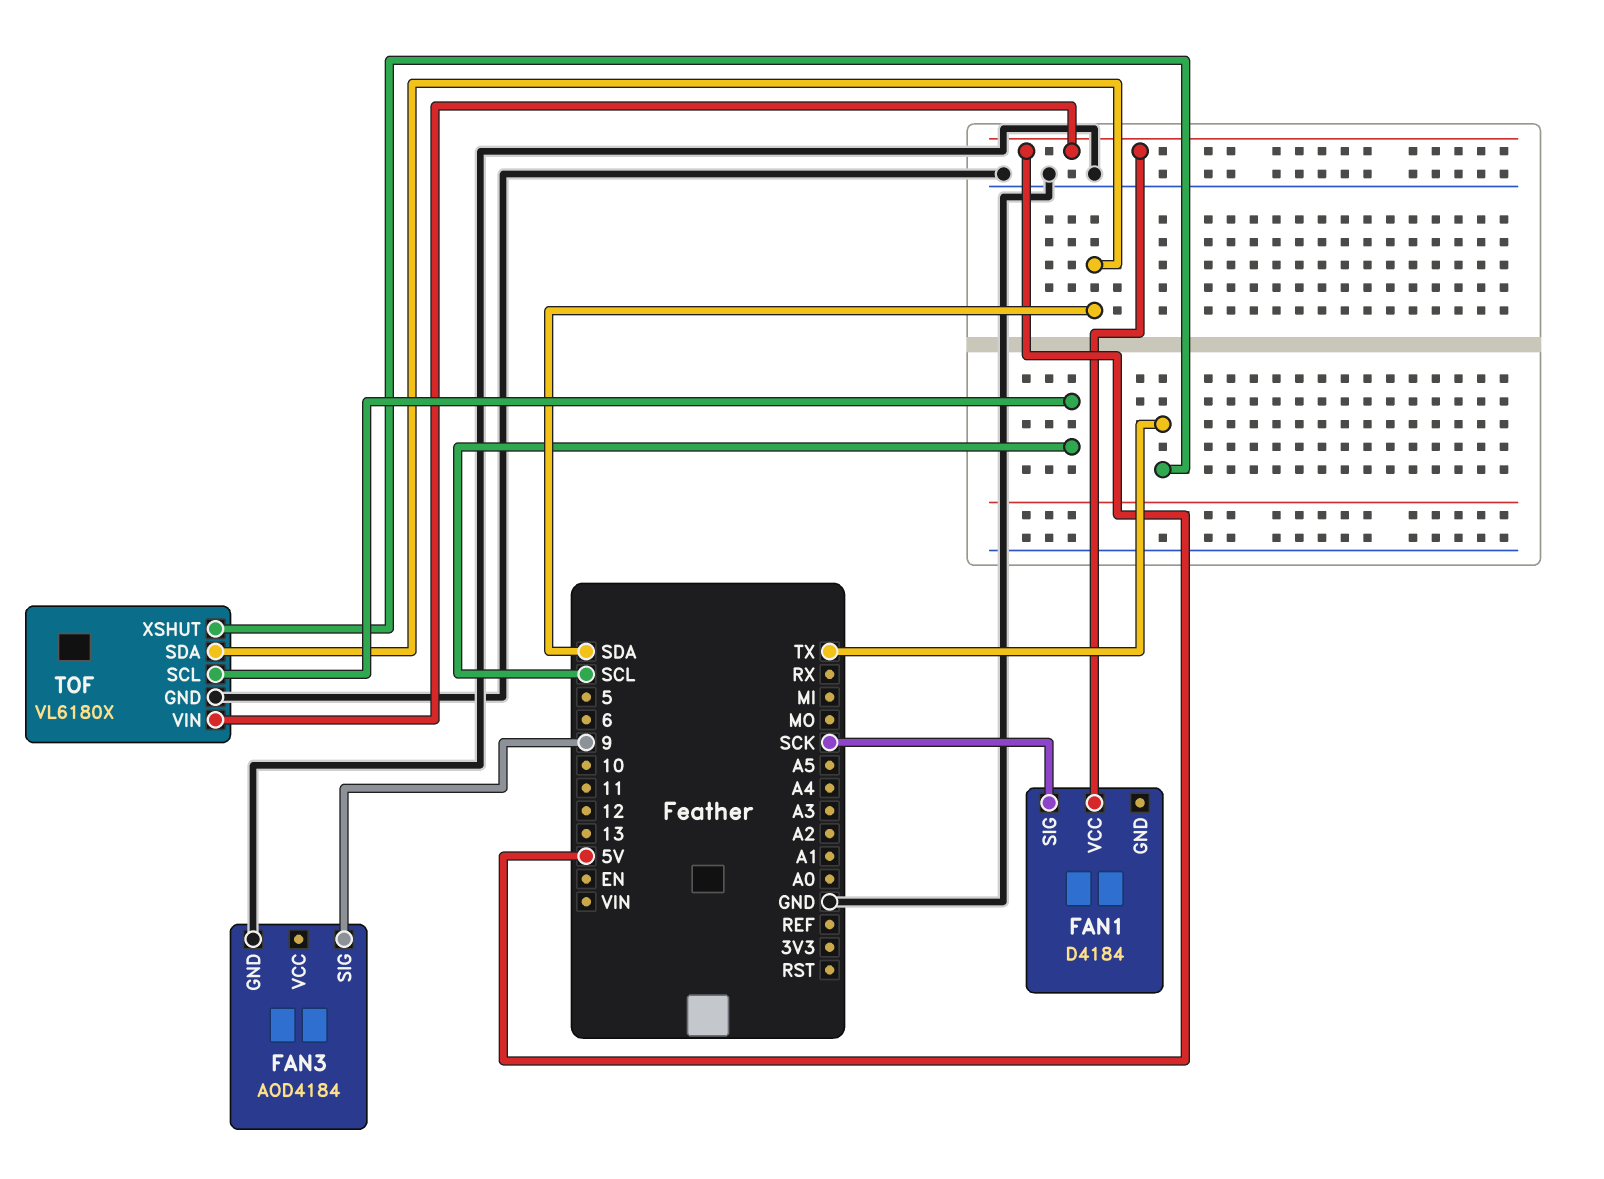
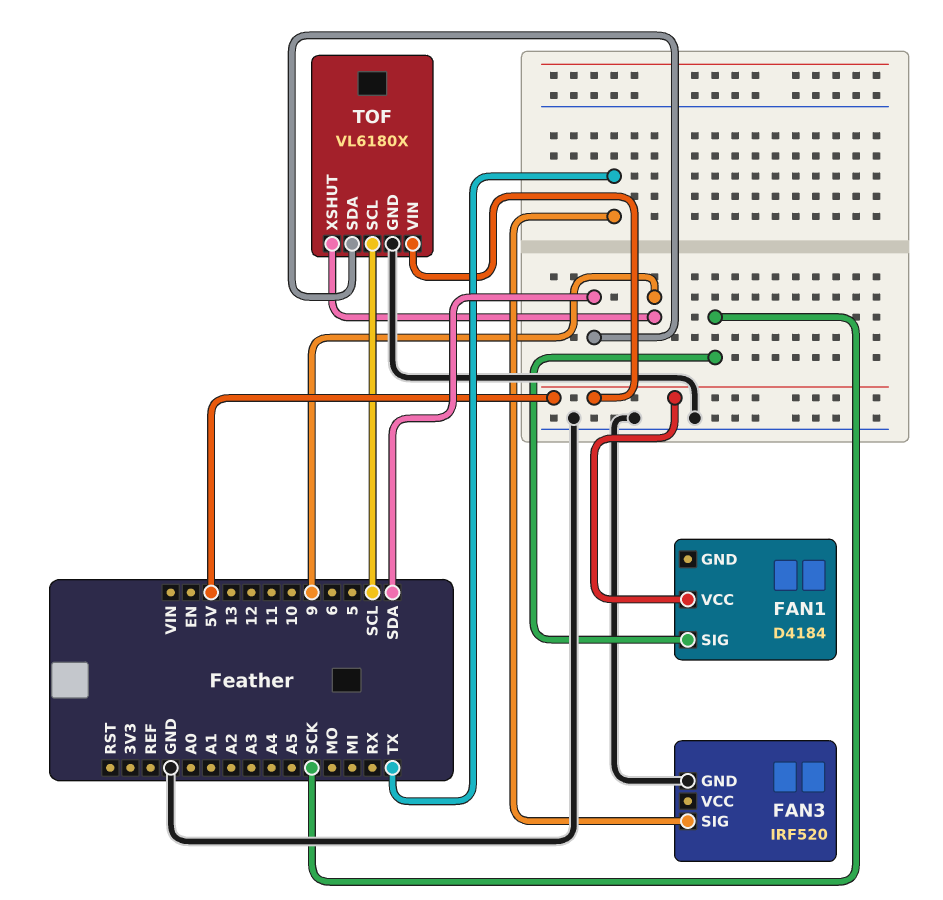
FAN3: AOD4184 -> IRF520
FAN3 pin SIG: 9 -> TX
TOF pin XSHUT: TX -> 9

